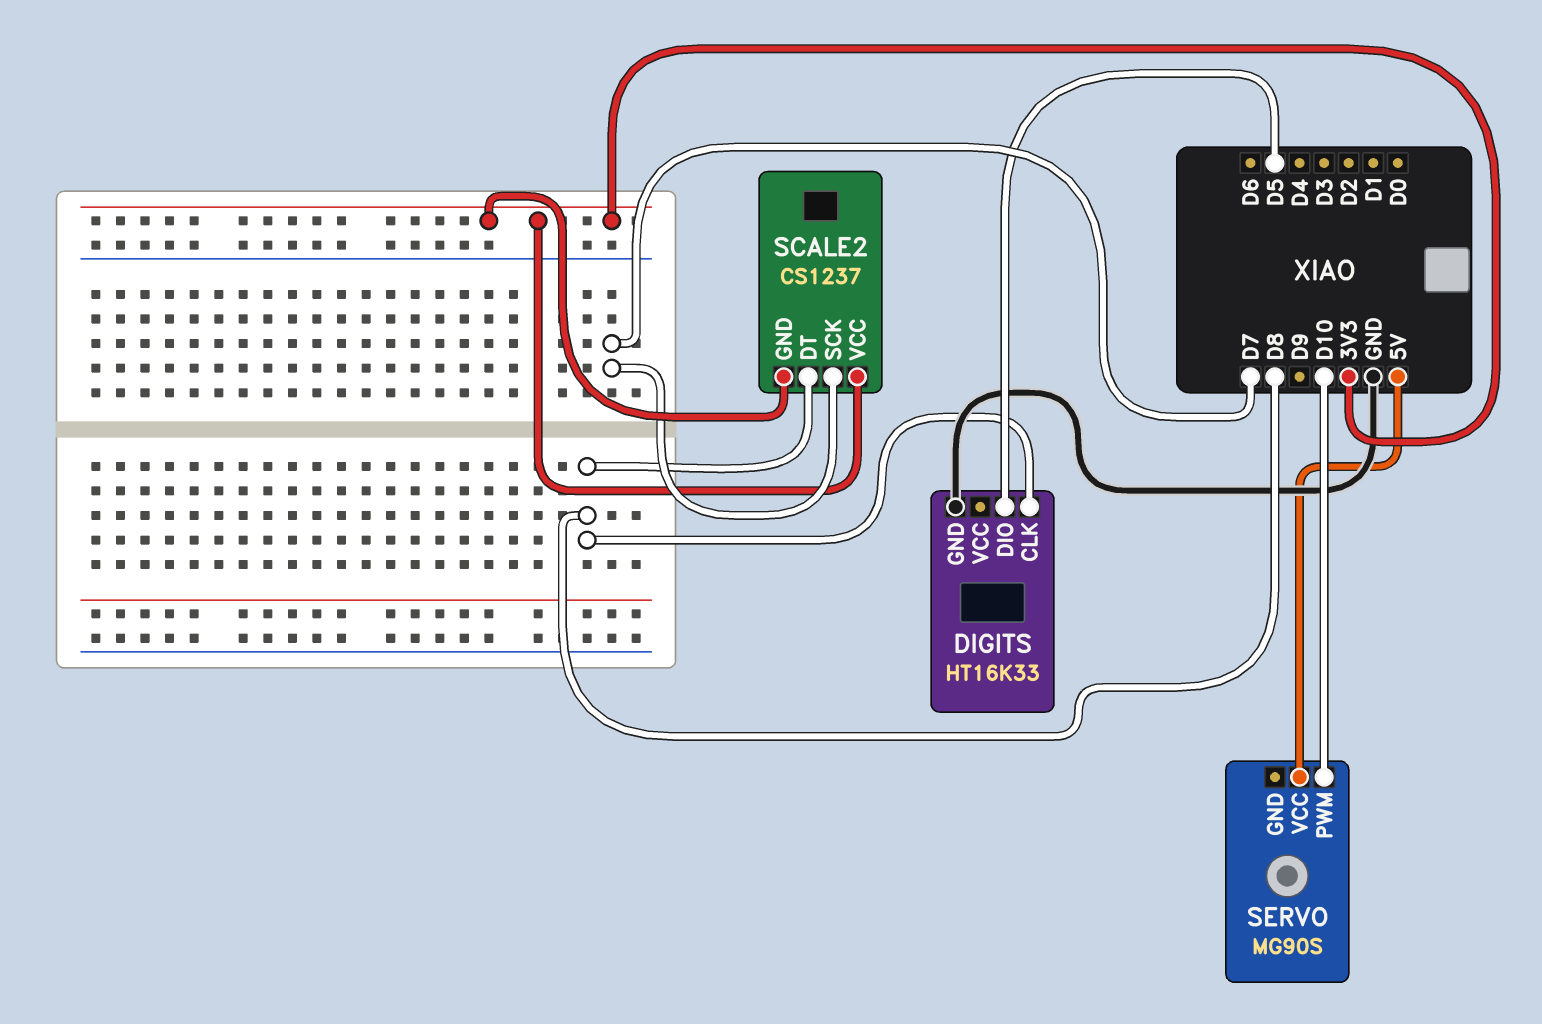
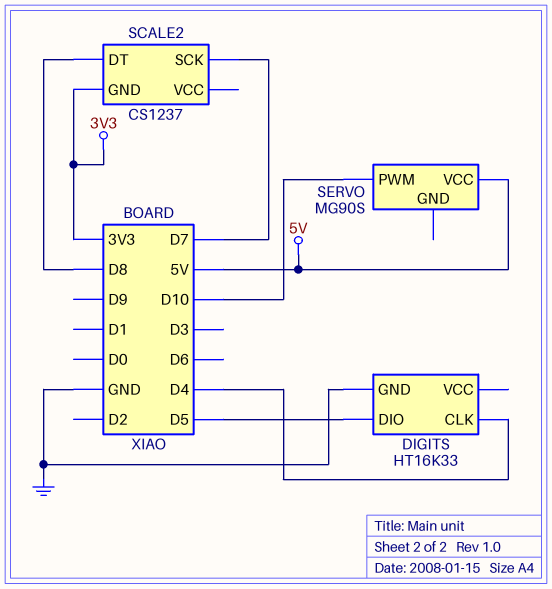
DIGITS pin CLK: D8 -> D4
SCALE2 pin VCC: 3V3 -> none

